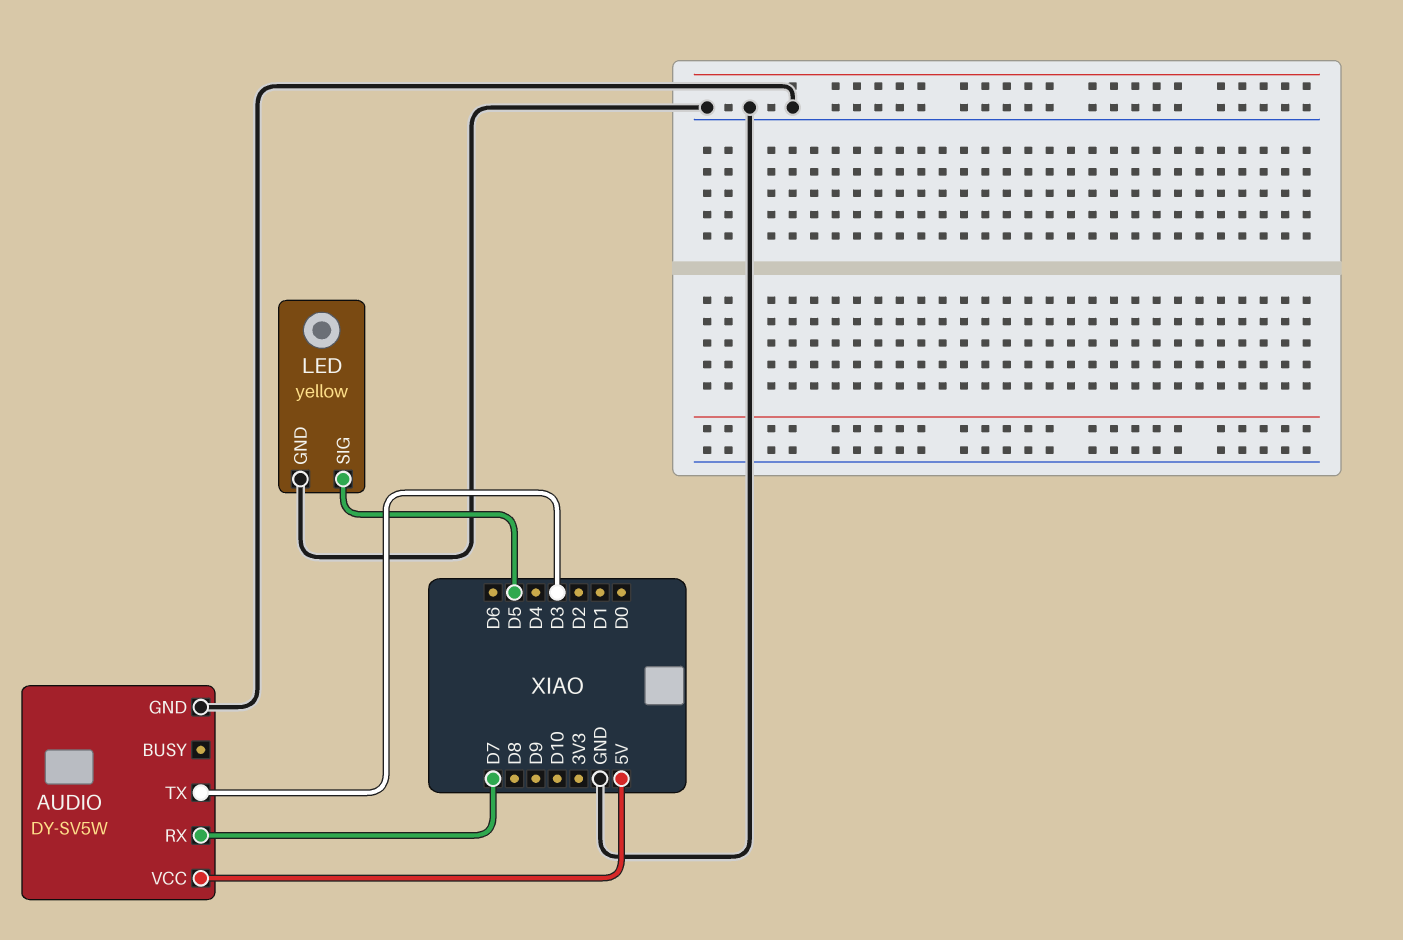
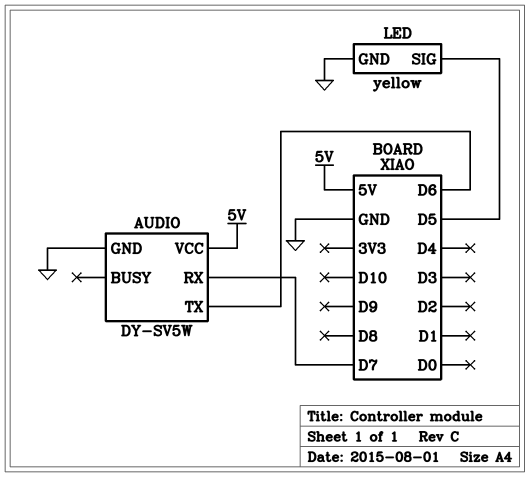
AUDIO pin TX: D3 -> D6

